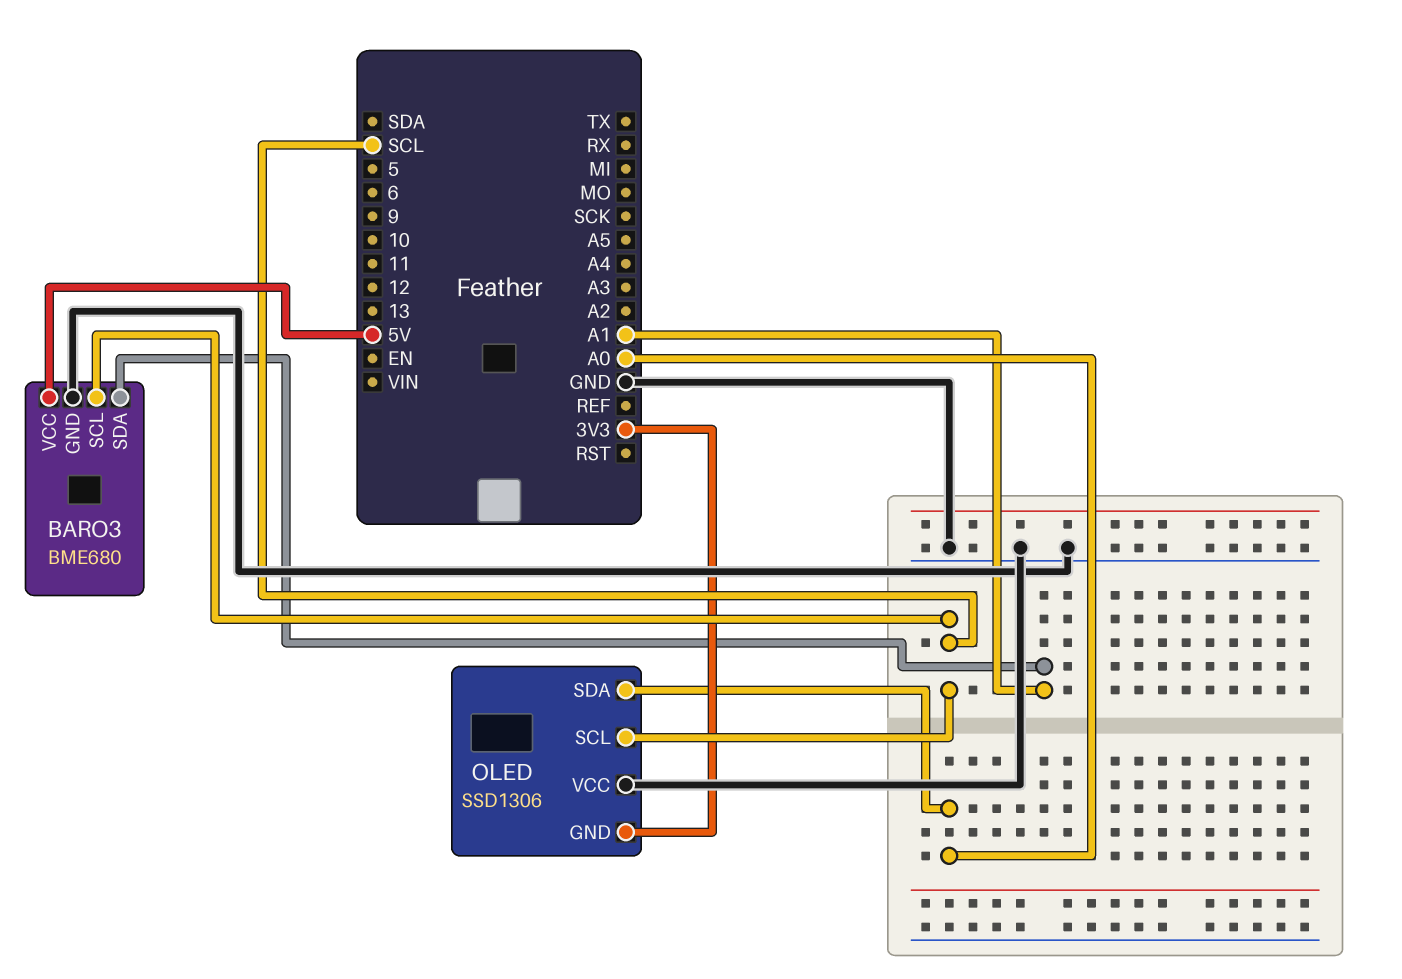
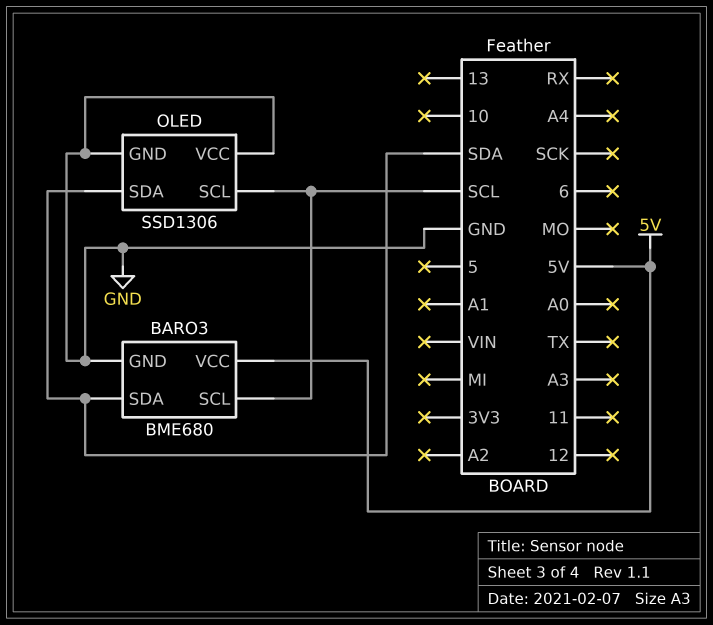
BARO3 pin SDA: A1 -> SDA
OLED pin GND: 3V3 -> GND
OLED pin SDA: A0 -> SDA

